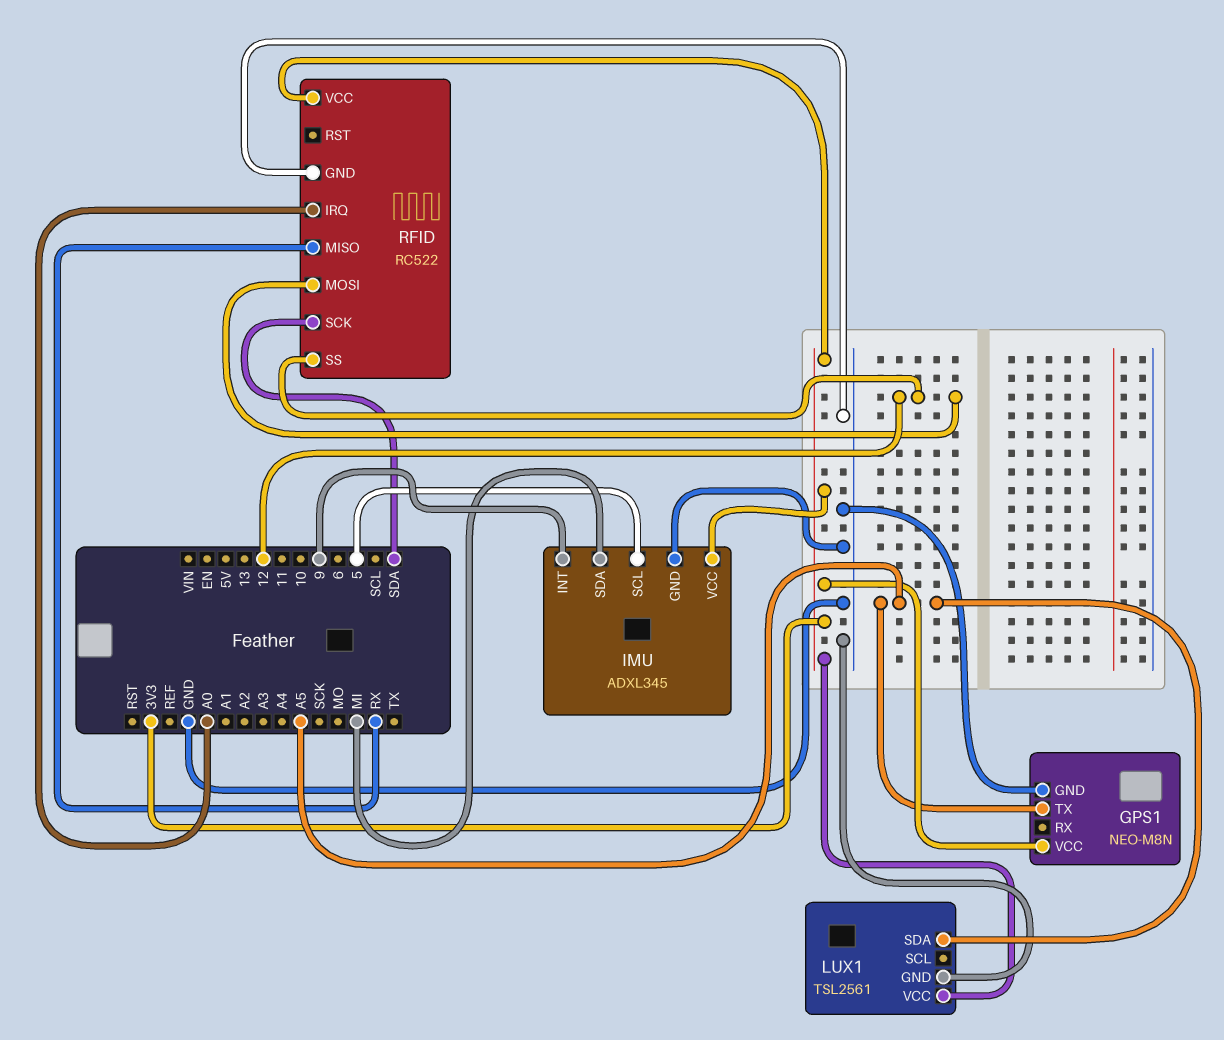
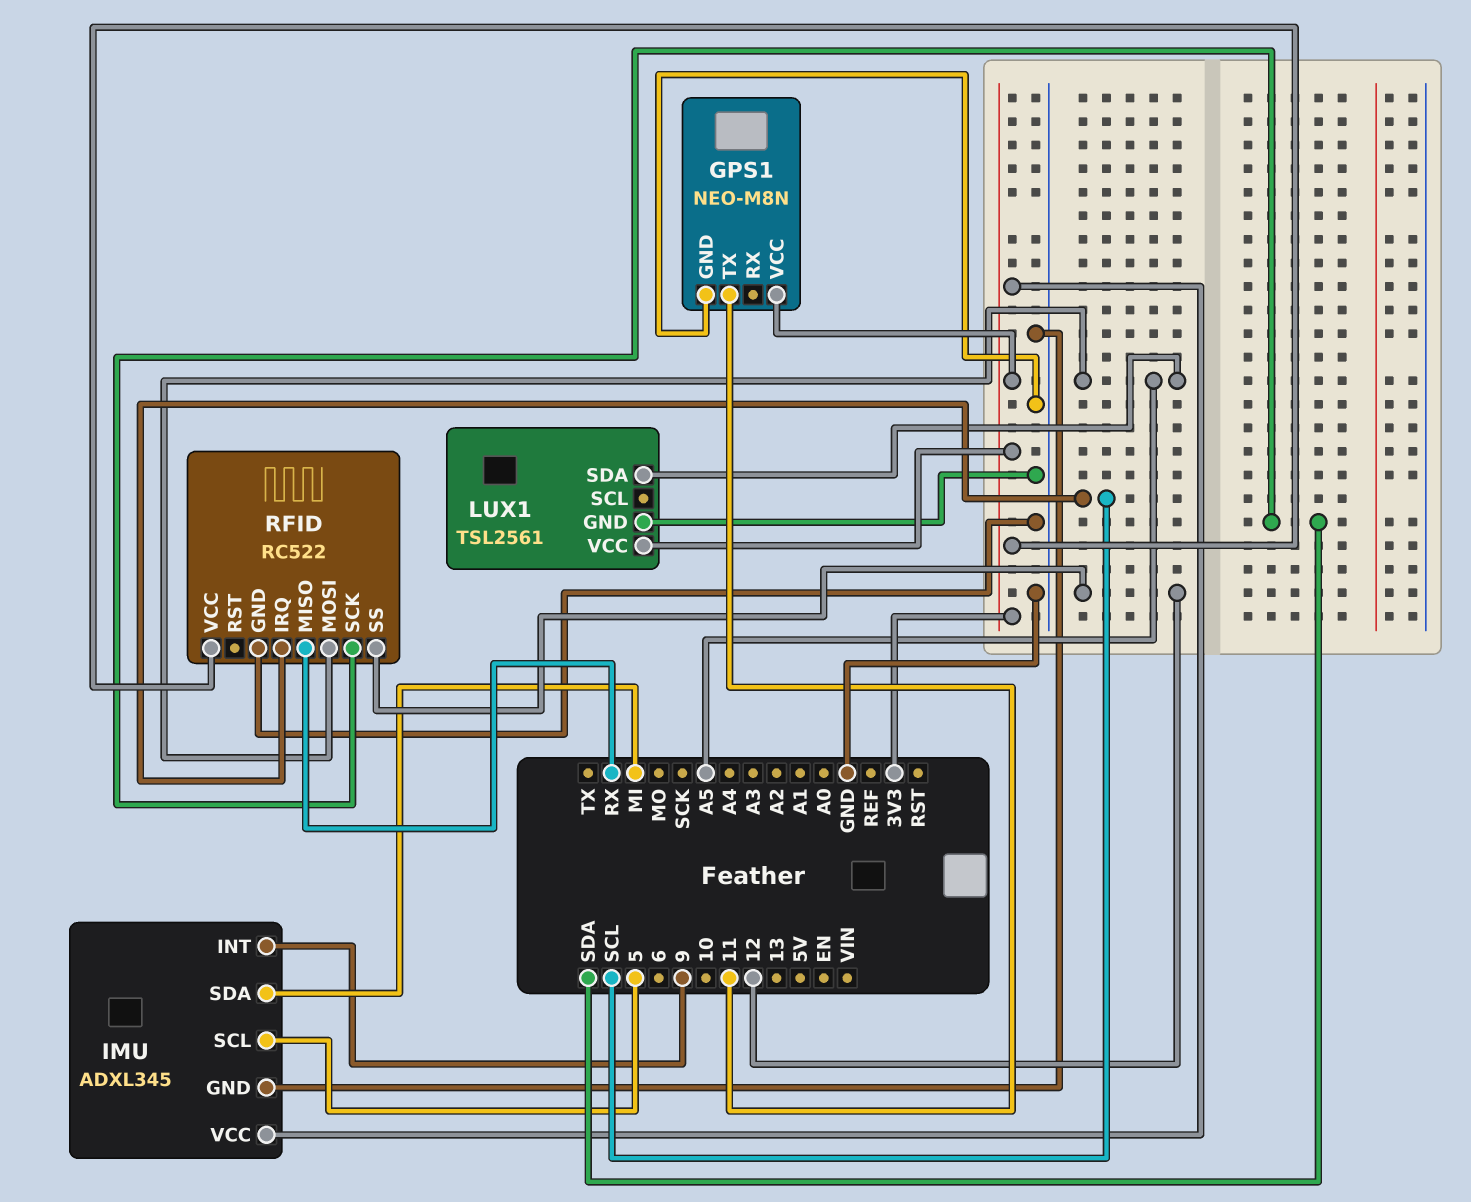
GPS1 pin TX: A5 -> 11
RFID pin IRQ: A0 -> SCL
RFID pin MOSI: 12 -> A5

